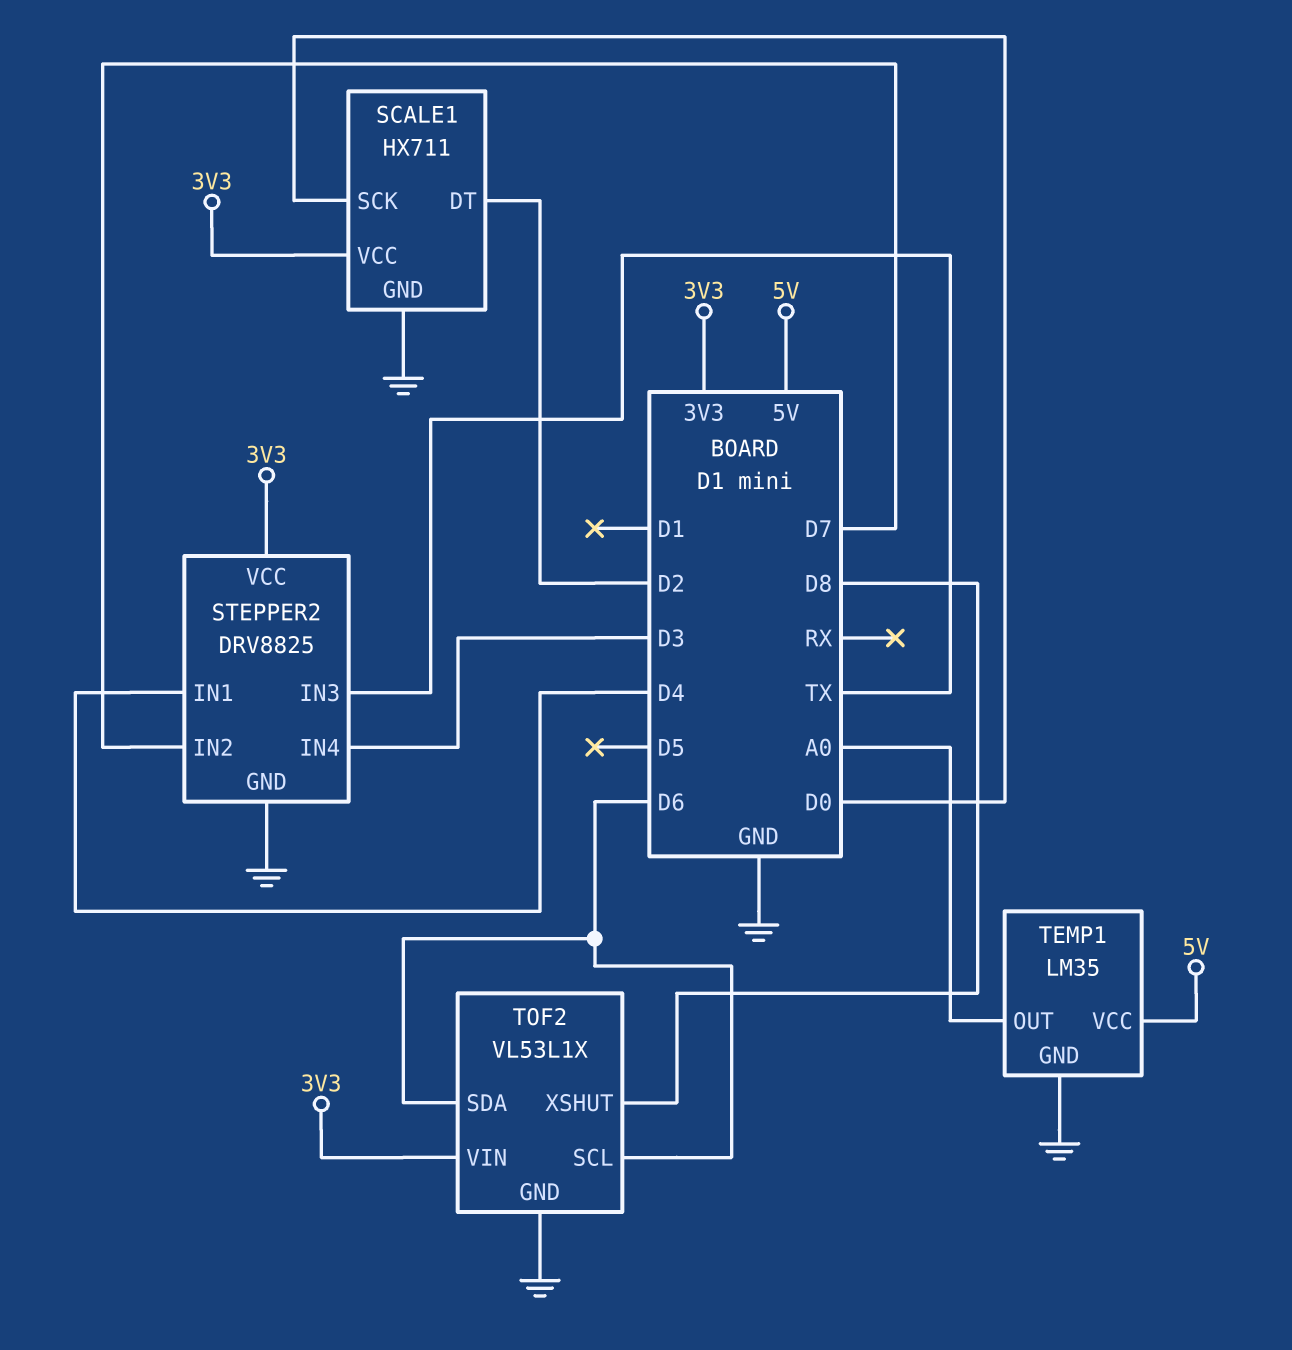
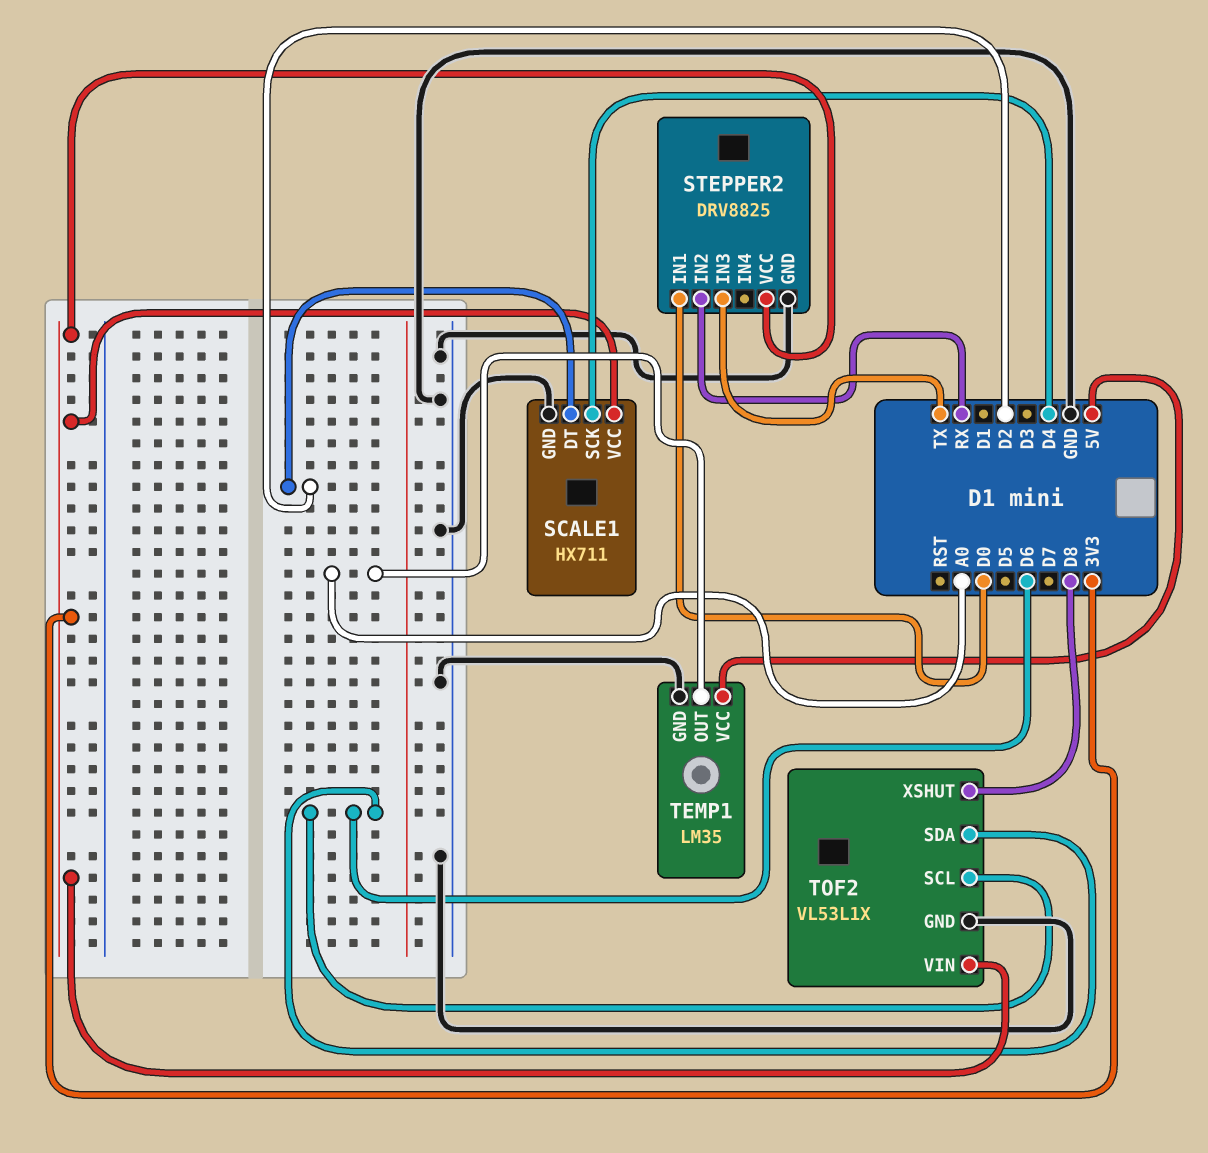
SCALE1 pin SCK: D0 -> D4
STEPPER2 pin IN1: D4 -> D0
STEPPER2 pin IN2: D7 -> RX
STEPPER2 pin IN4: D3 -> none

